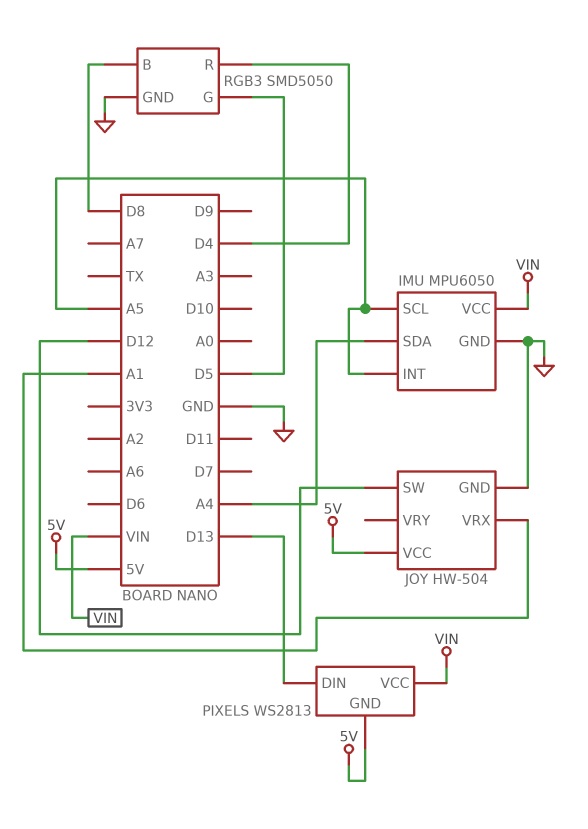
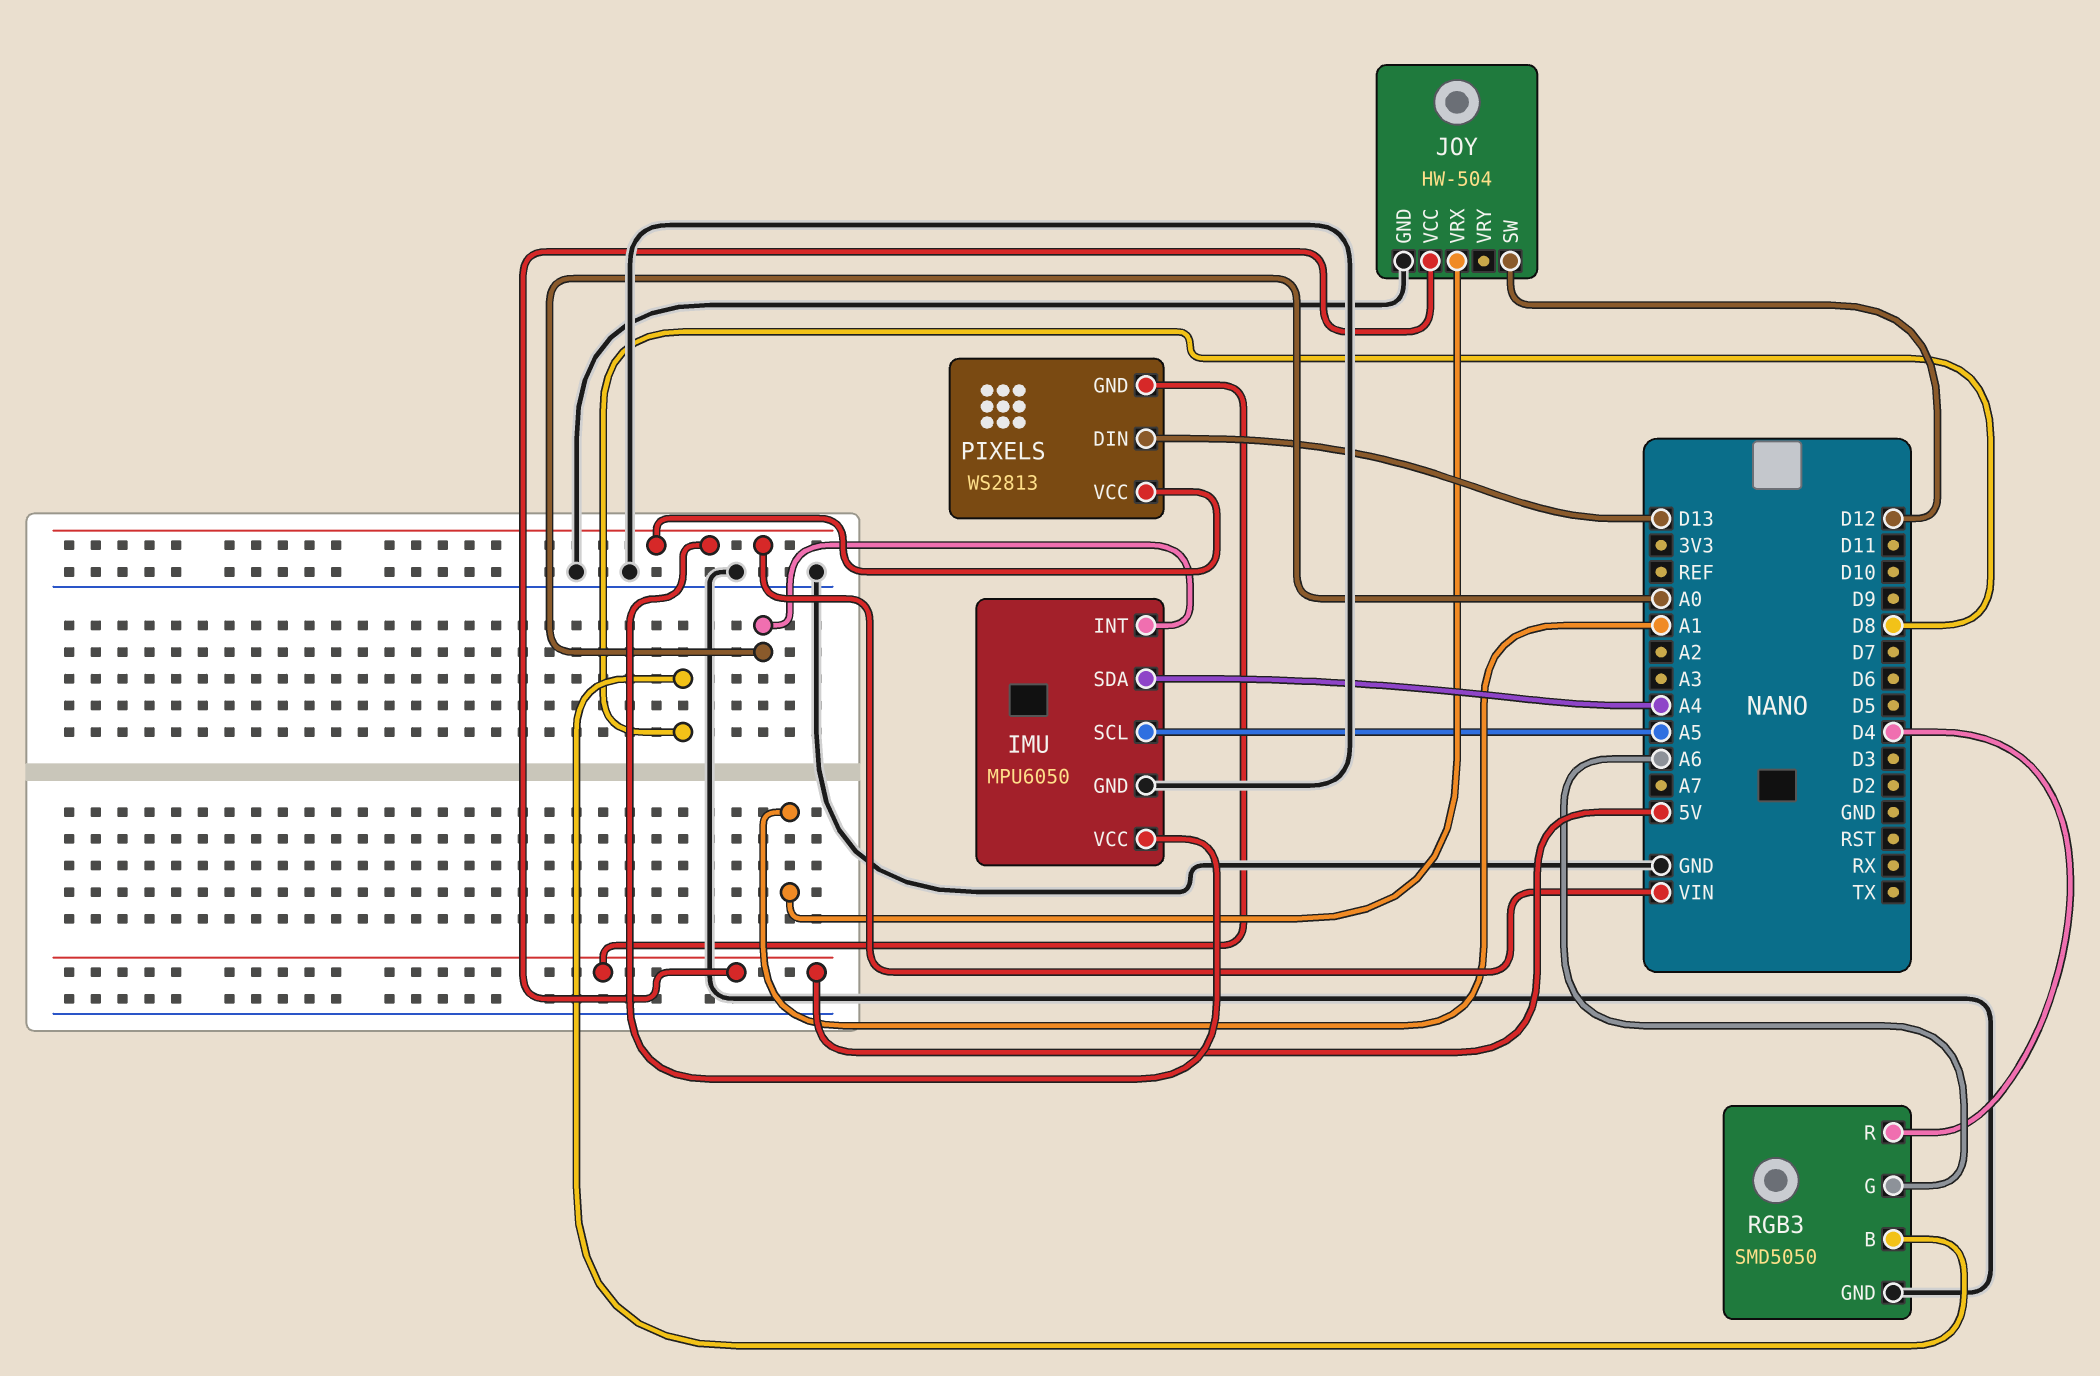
IMU pin INT: A5 -> A0
RGB3 pin G: D5 -> A6

